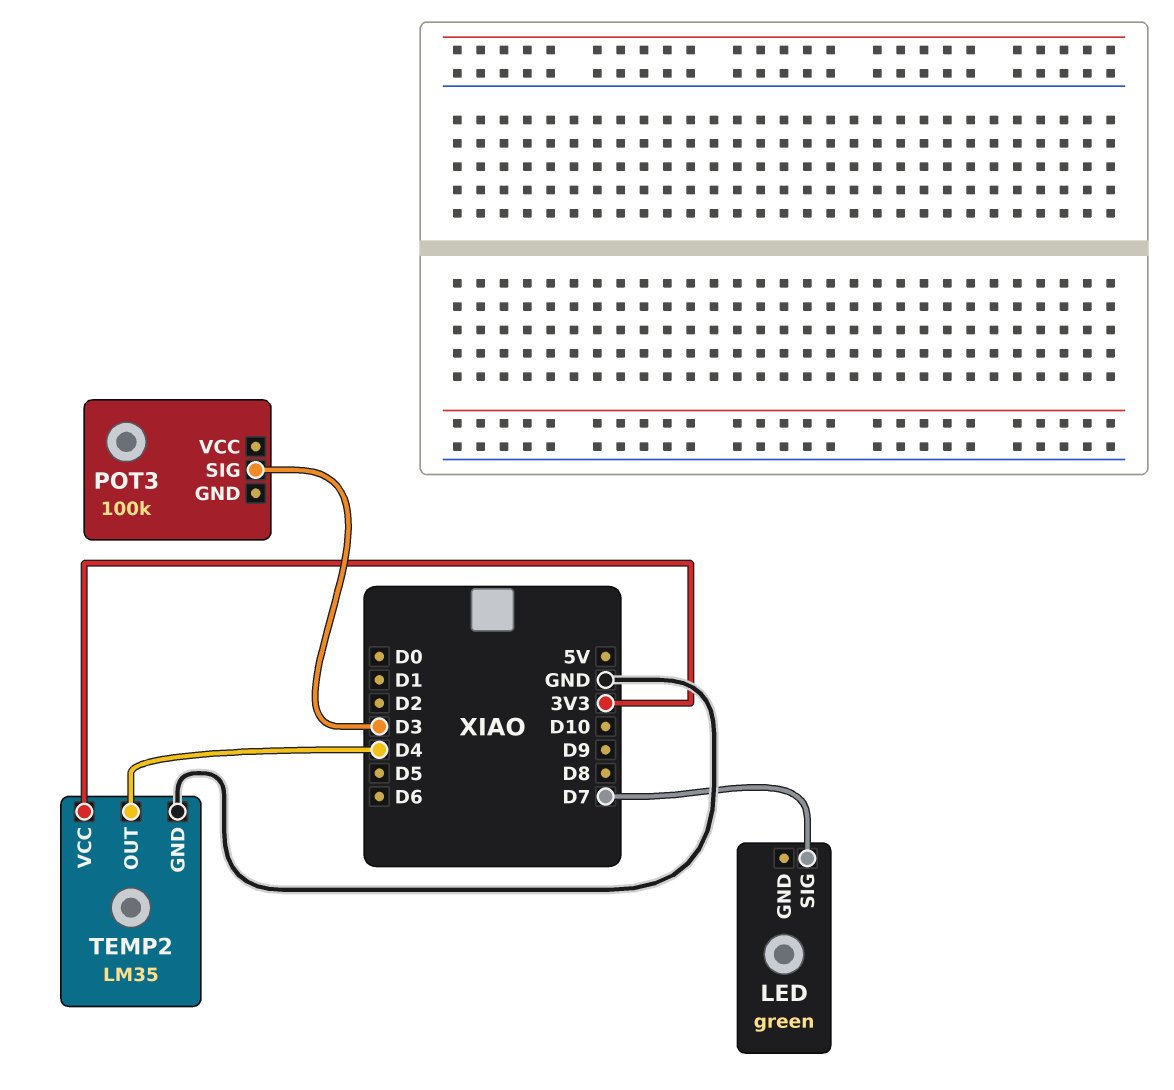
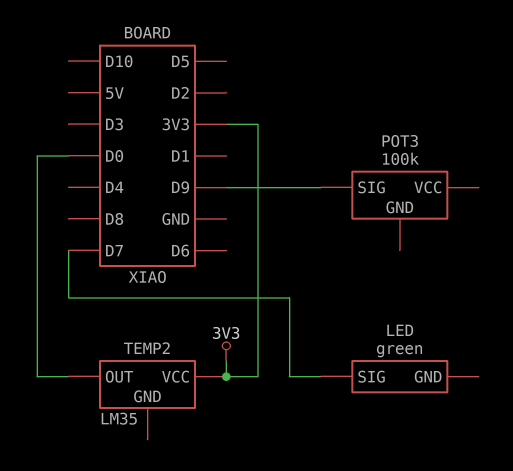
POT3 pin SIG: D3 -> D9
TEMP2 pin GND: GND -> none
TEMP2 pin OUT: D4 -> D0

